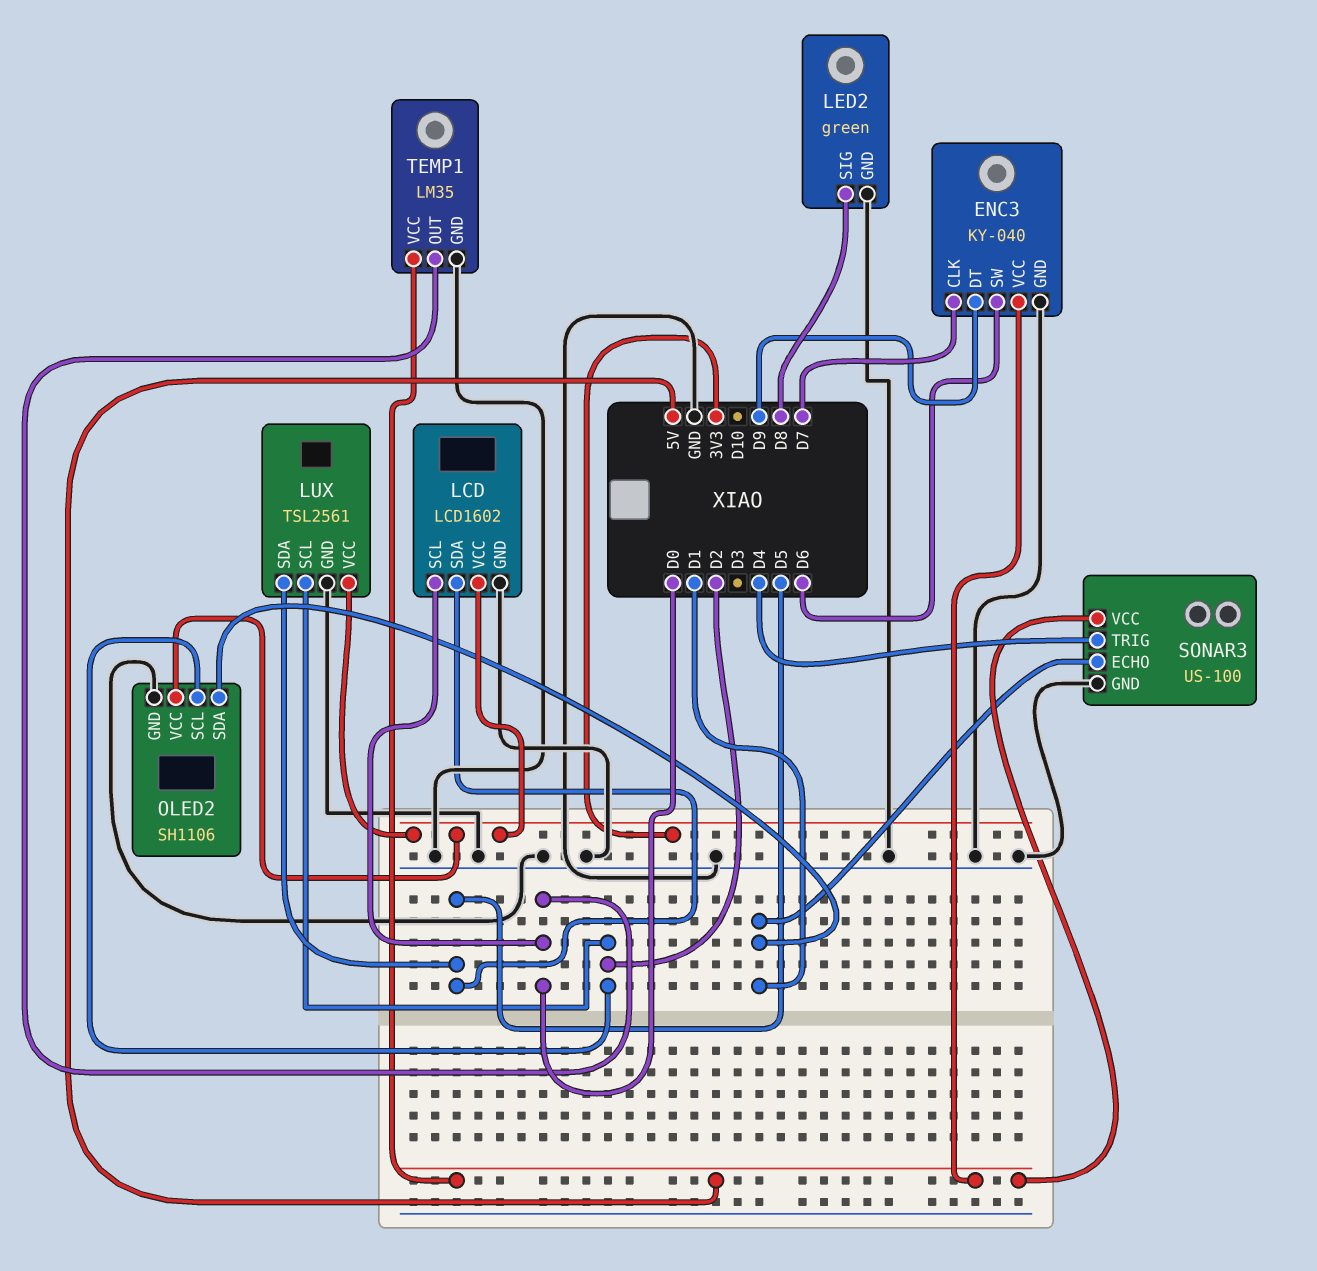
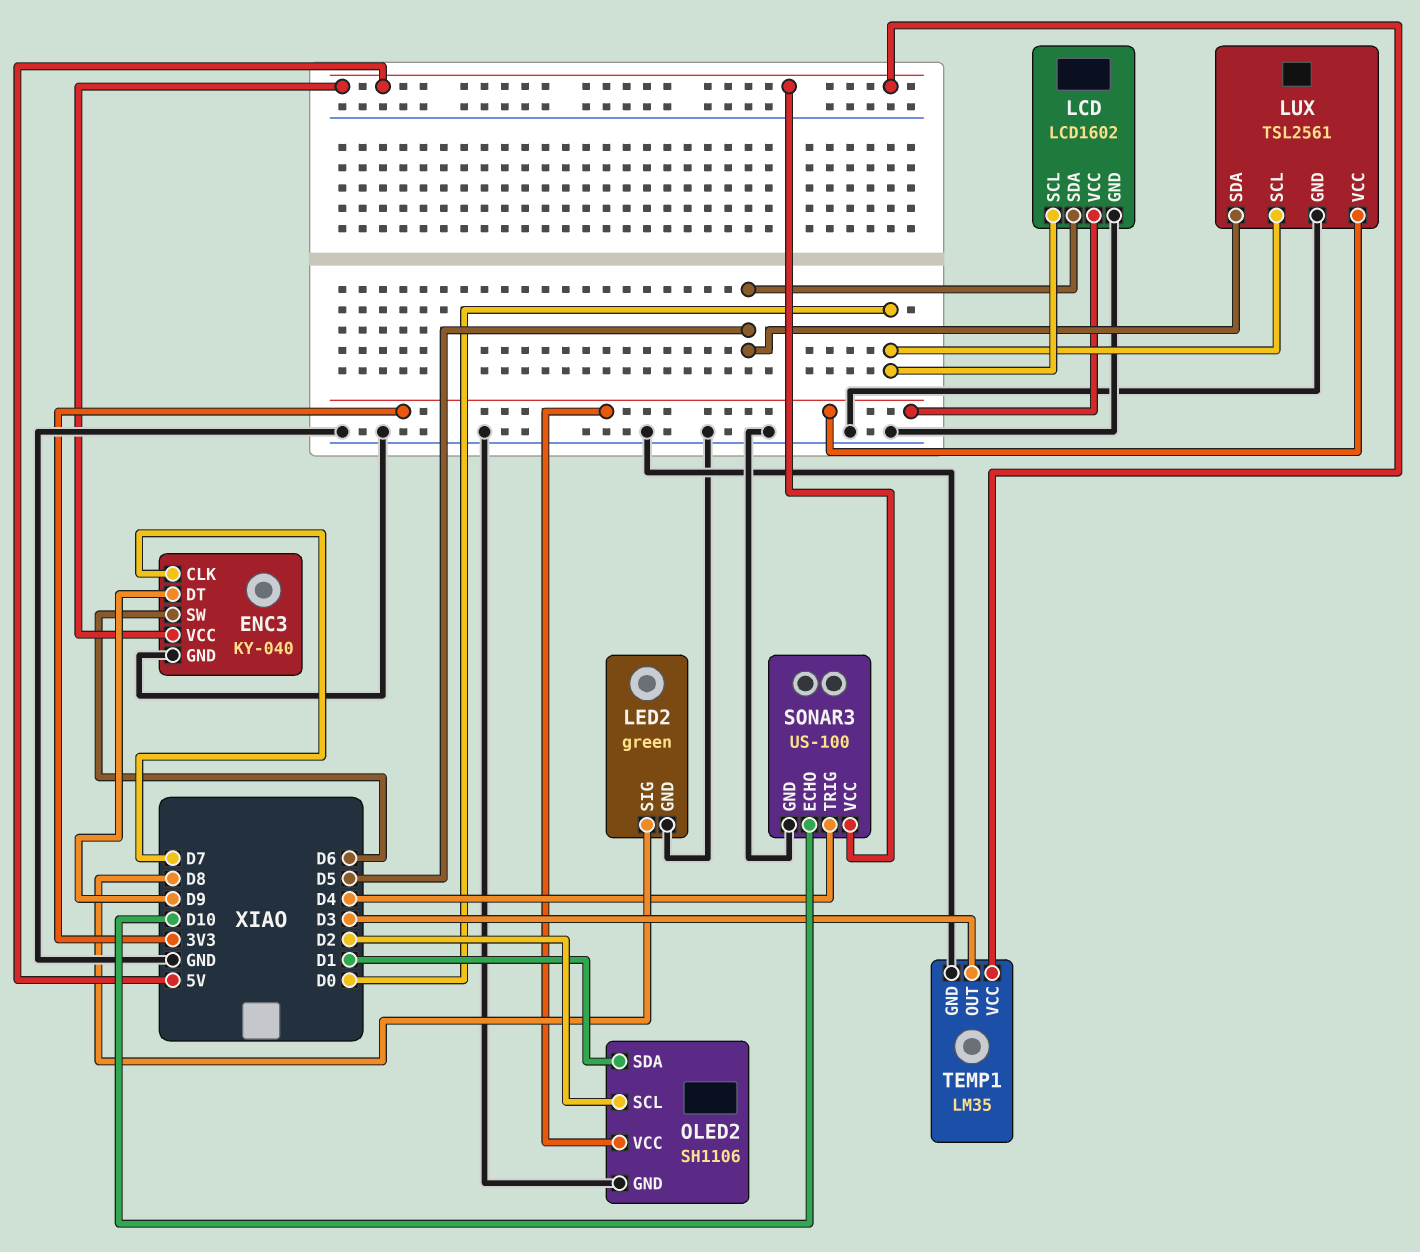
LUX pin SCL: D2 -> D0
SONAR3 pin ECHO: D1 -> D10
TEMP1 pin OUT: D0 -> D3

